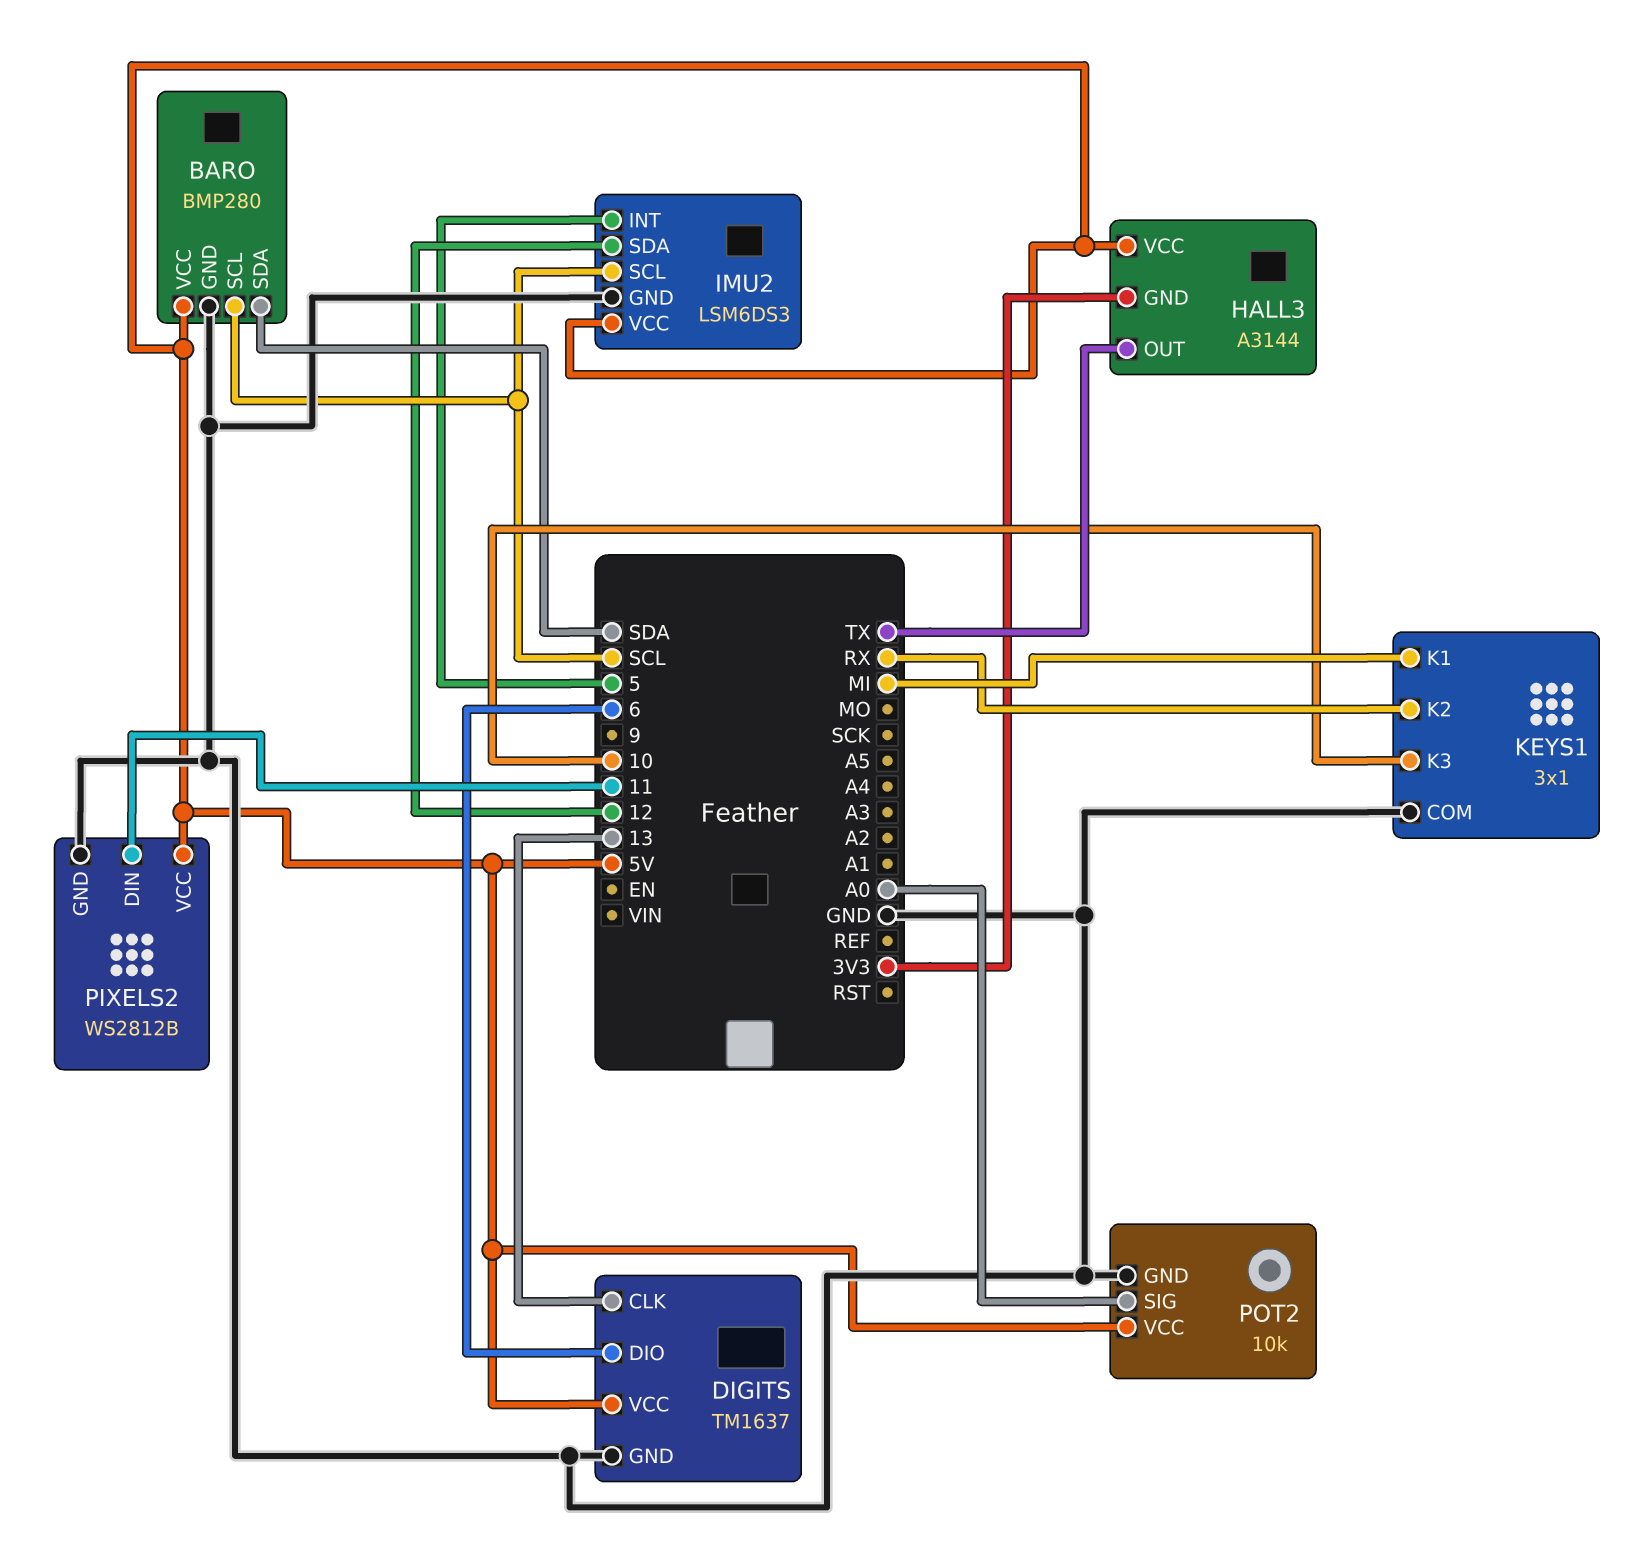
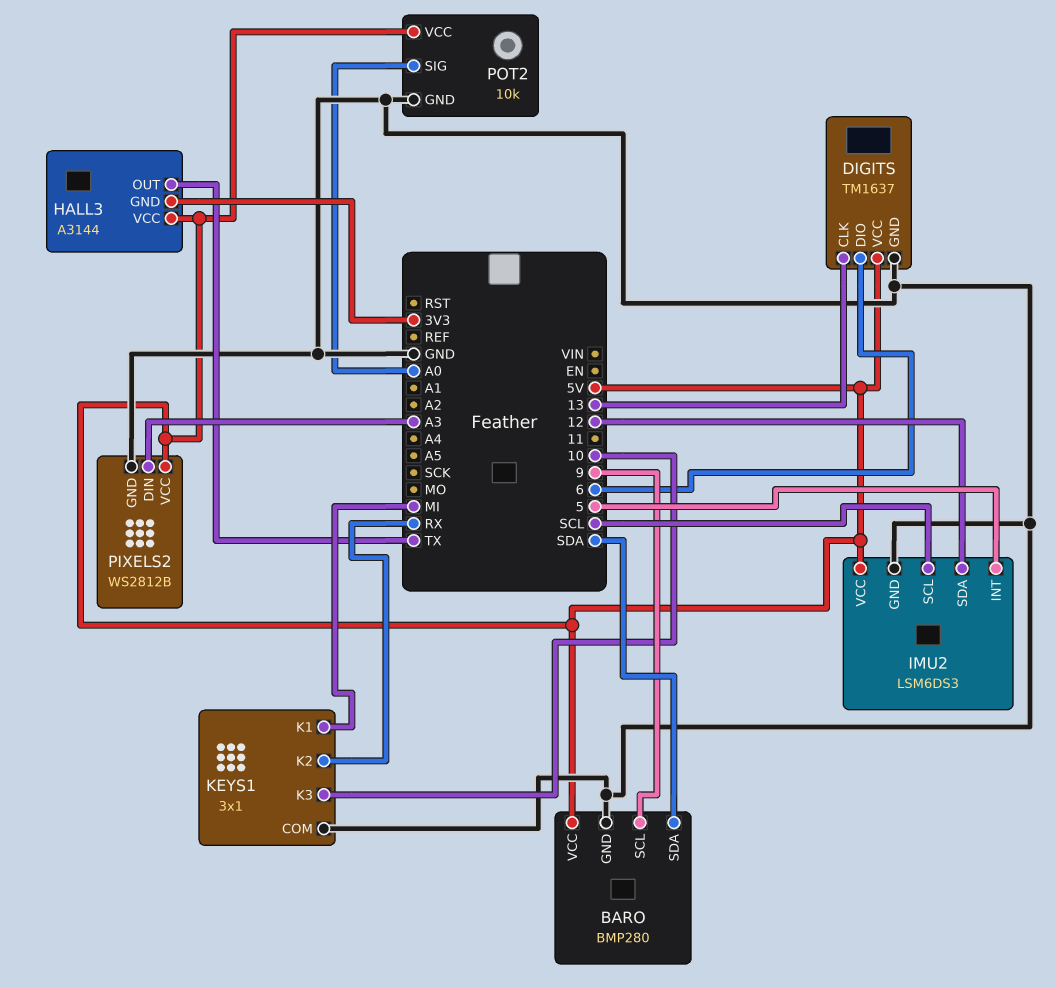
BARO pin SCL: SCL -> 9
PIXELS2 pin DIN: 11 -> A3

